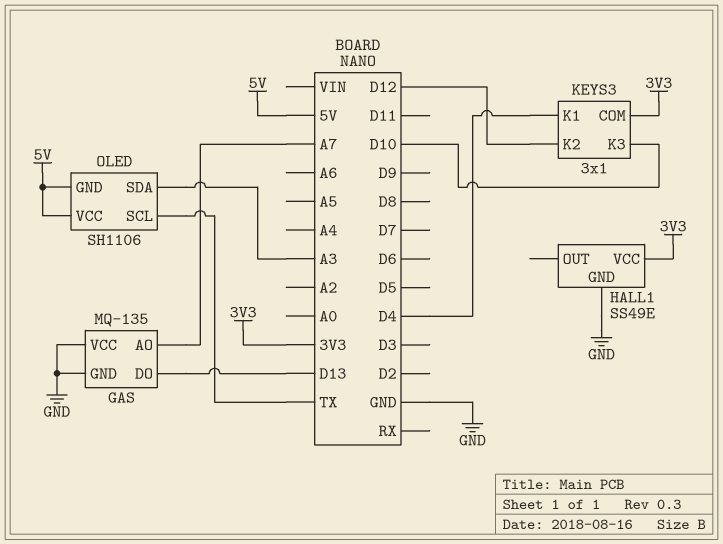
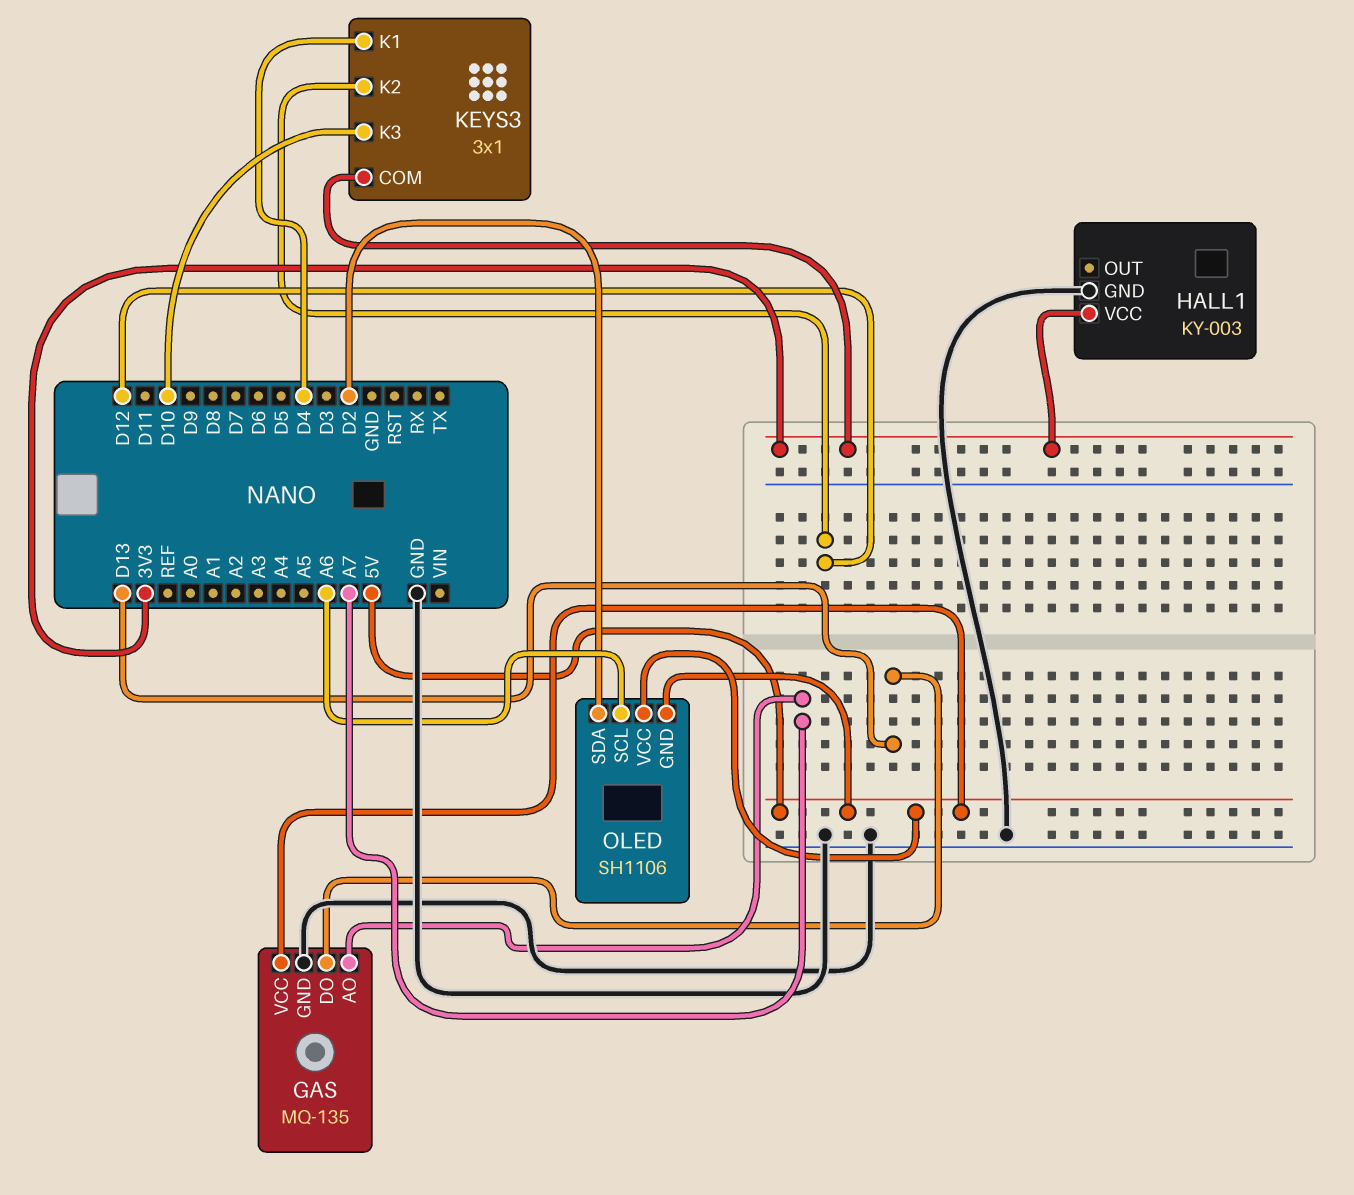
GAS pin VCC: GND -> 5V
HALL1: SS49E -> KY-003
OLED pin SCL: TX -> A6
OLED pin SDA: A3 -> D2

